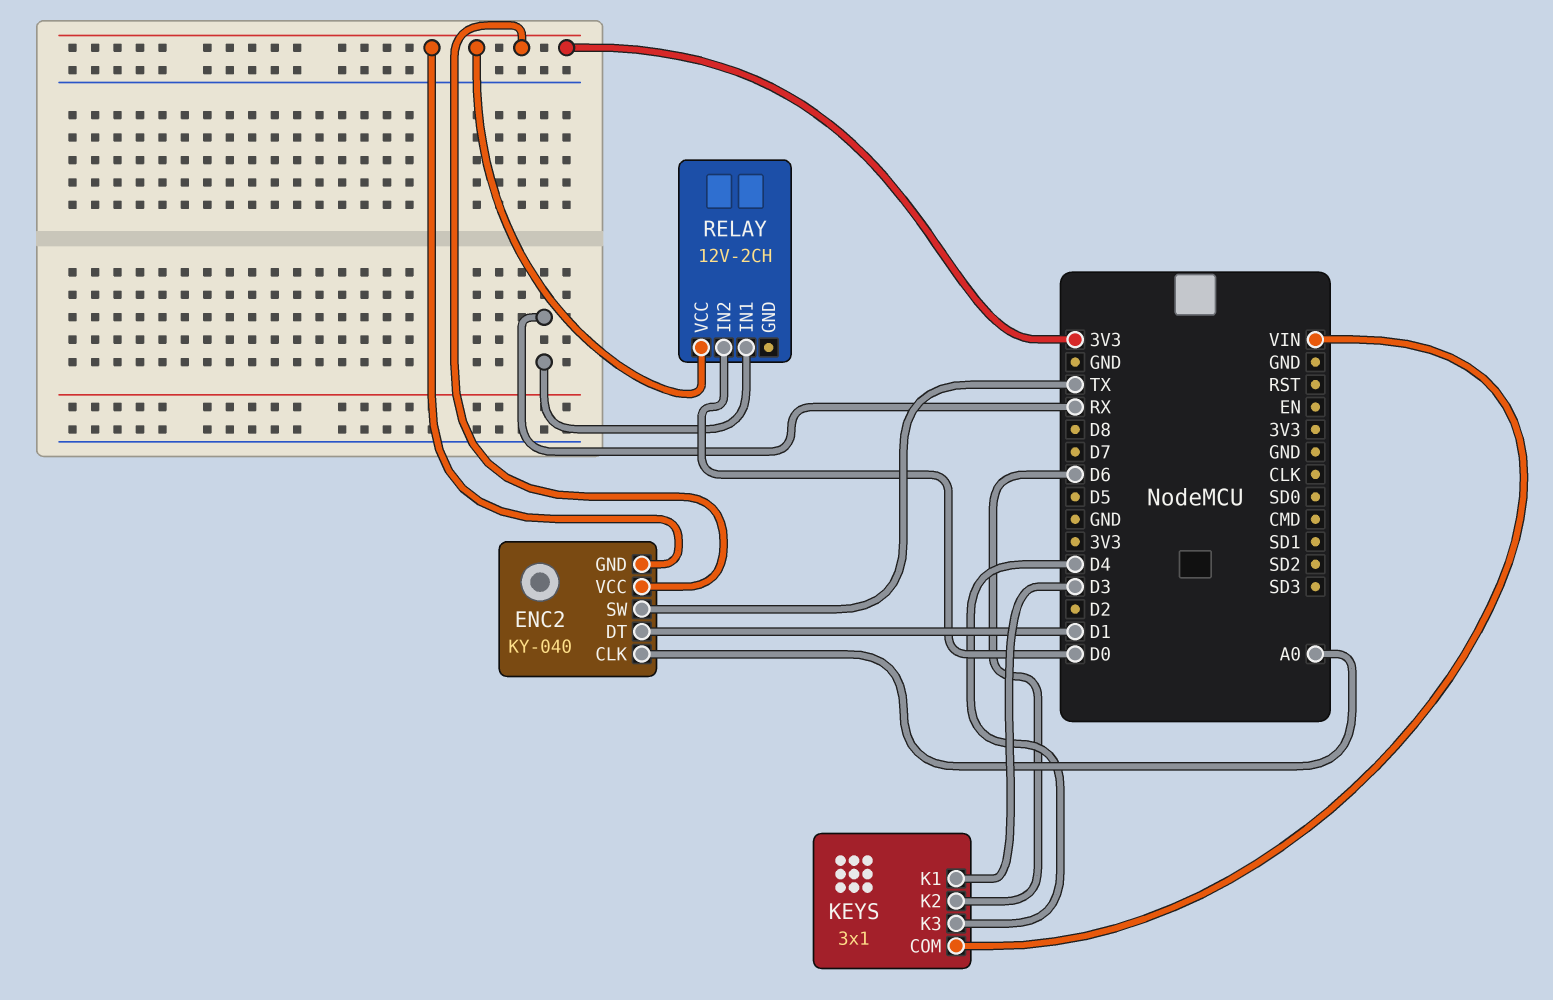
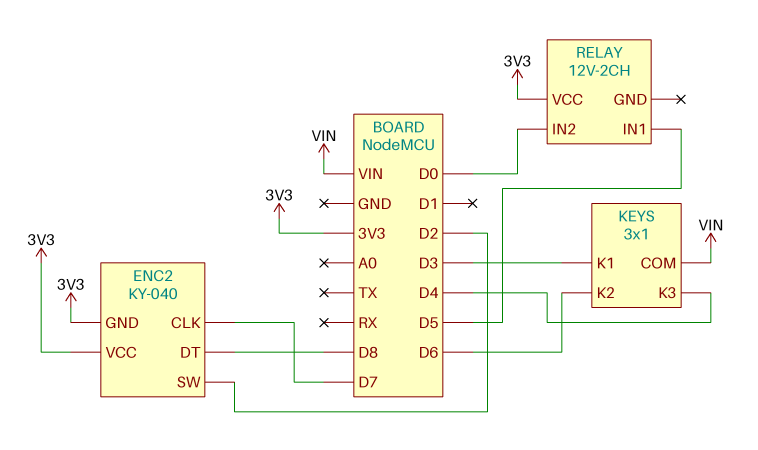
ENC2 pin CLK: A0 -> D7
ENC2 pin DT: D1 -> D8
ENC2 pin SW: TX -> D2
RELAY pin IN1: RX -> D5

